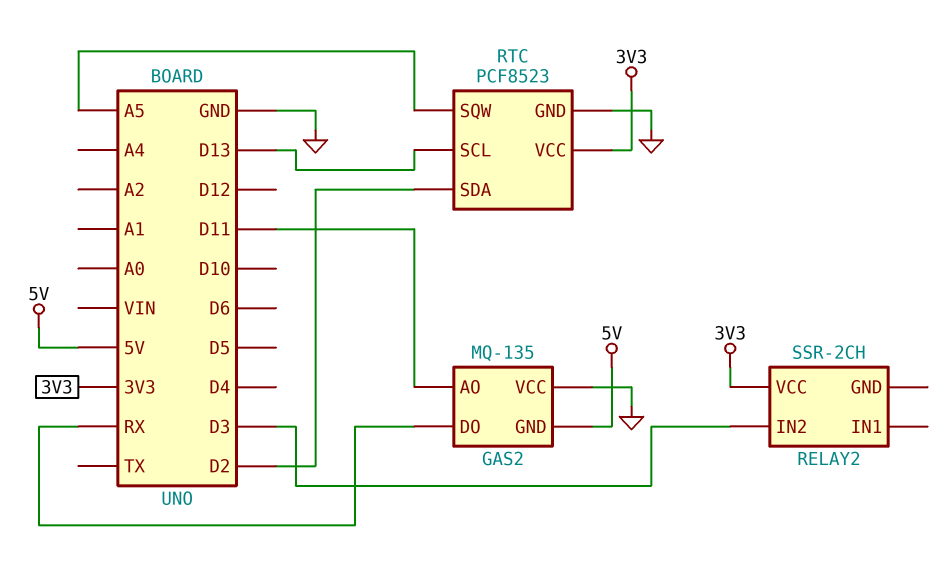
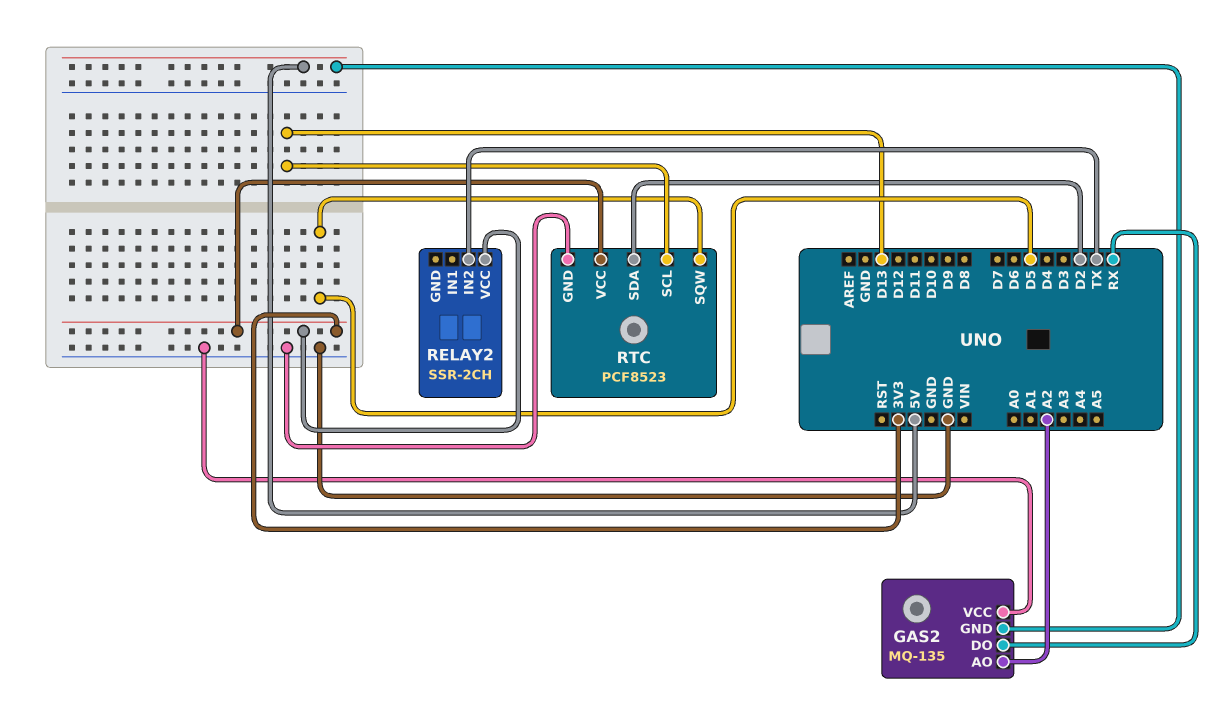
GAS2 pin AO: D11 -> A2
RELAY2 pin IN2: D3 -> TX
RTC pin SQW: A5 -> D5

